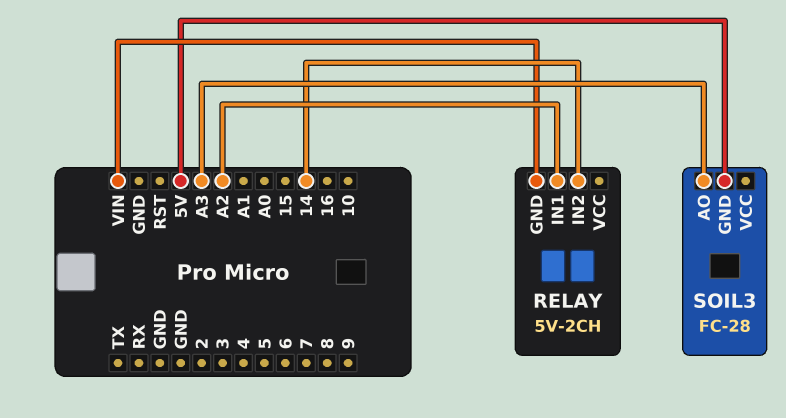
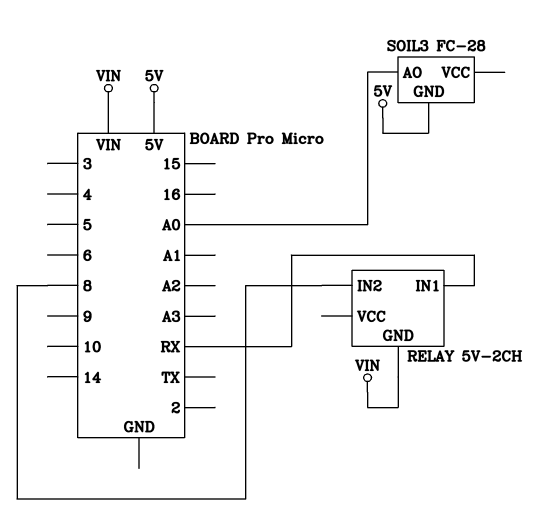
RELAY pin IN1: A2 -> RX
RELAY pin IN2: 14 -> 8
SOIL3 pin AO: A3 -> A0

